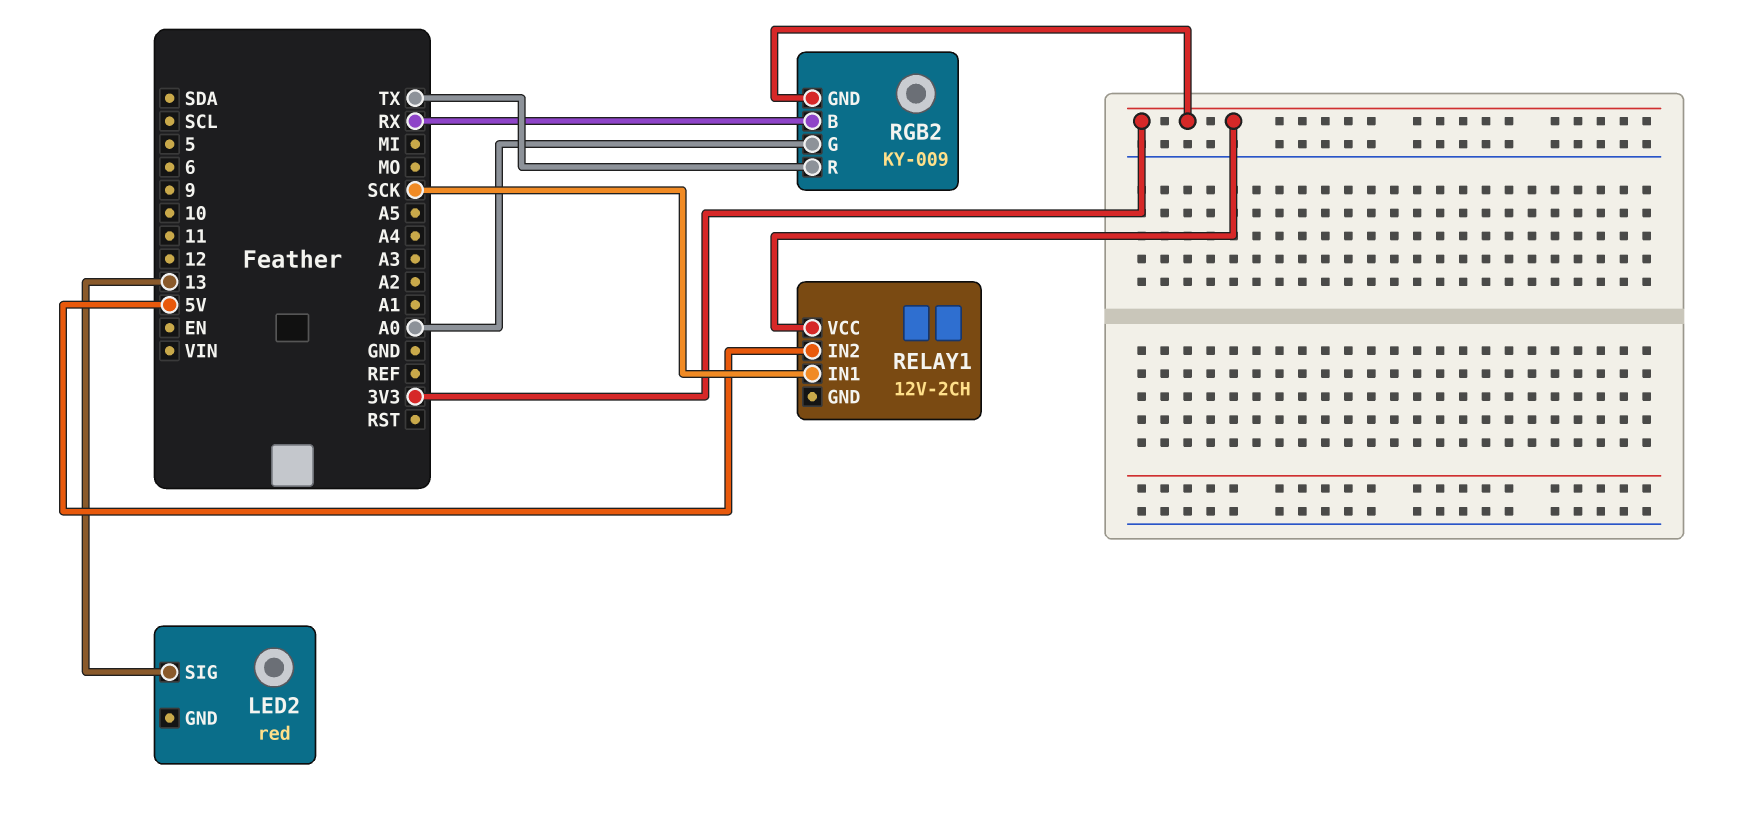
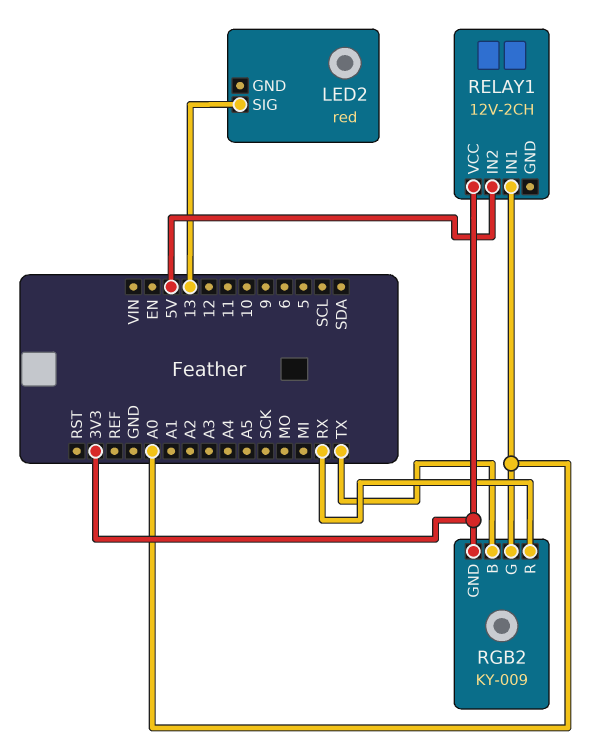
RELAY1 pin IN1: SCK -> A0
RGB2 pin B: RX -> TX
RGB2 pin R: TX -> RX

